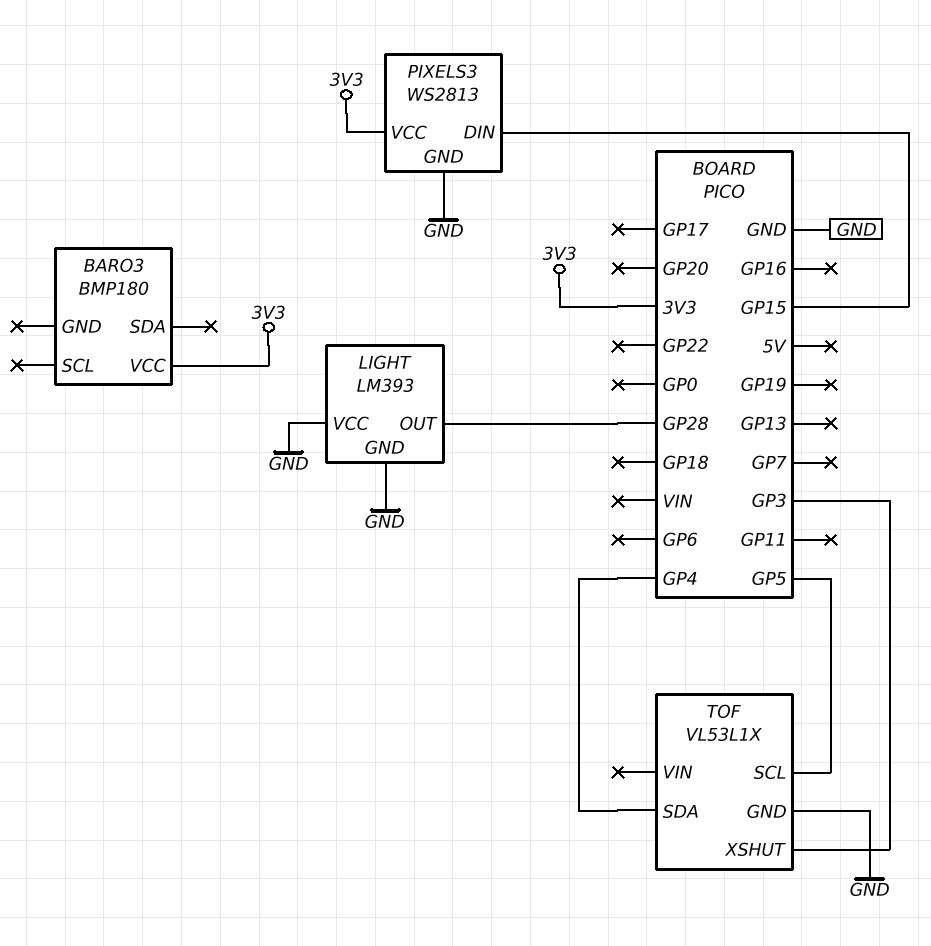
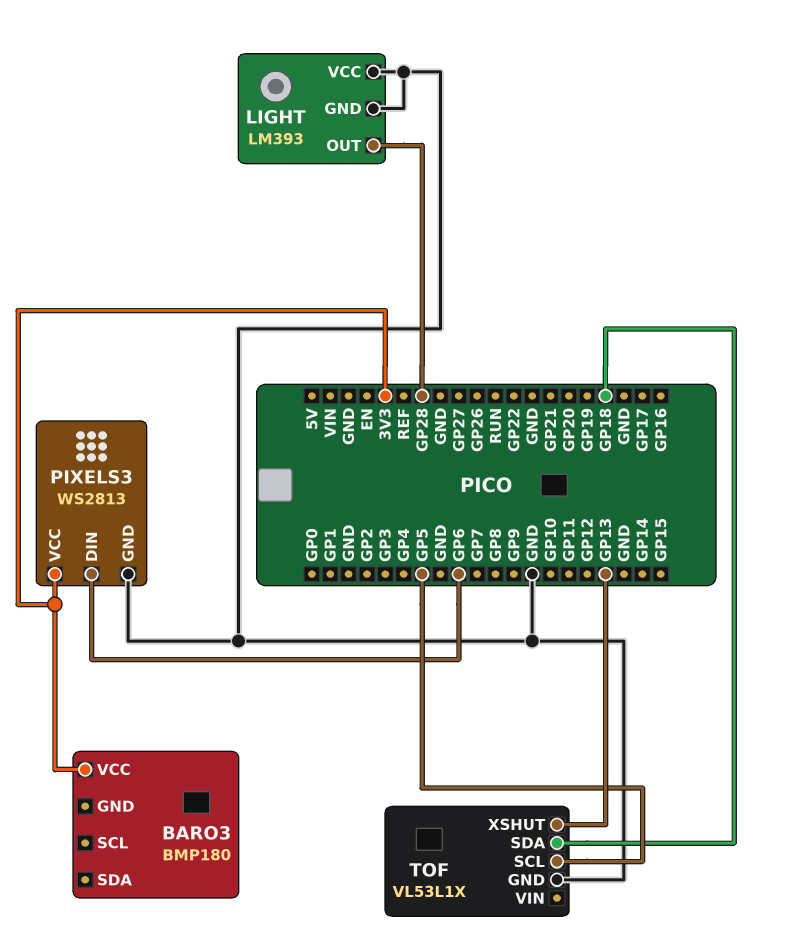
PIXELS3 pin DIN: GP15 -> GP6
TOF pin SDA: GP4 -> GP18
TOF pin XSHUT: GP3 -> GP13

